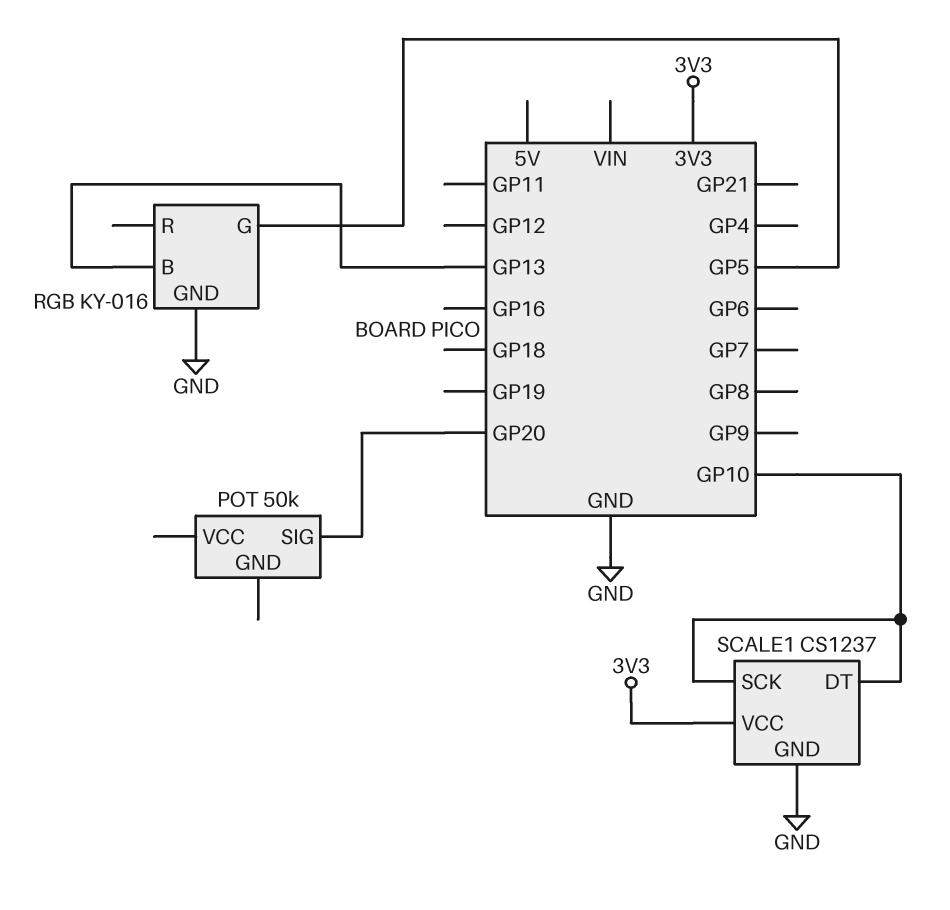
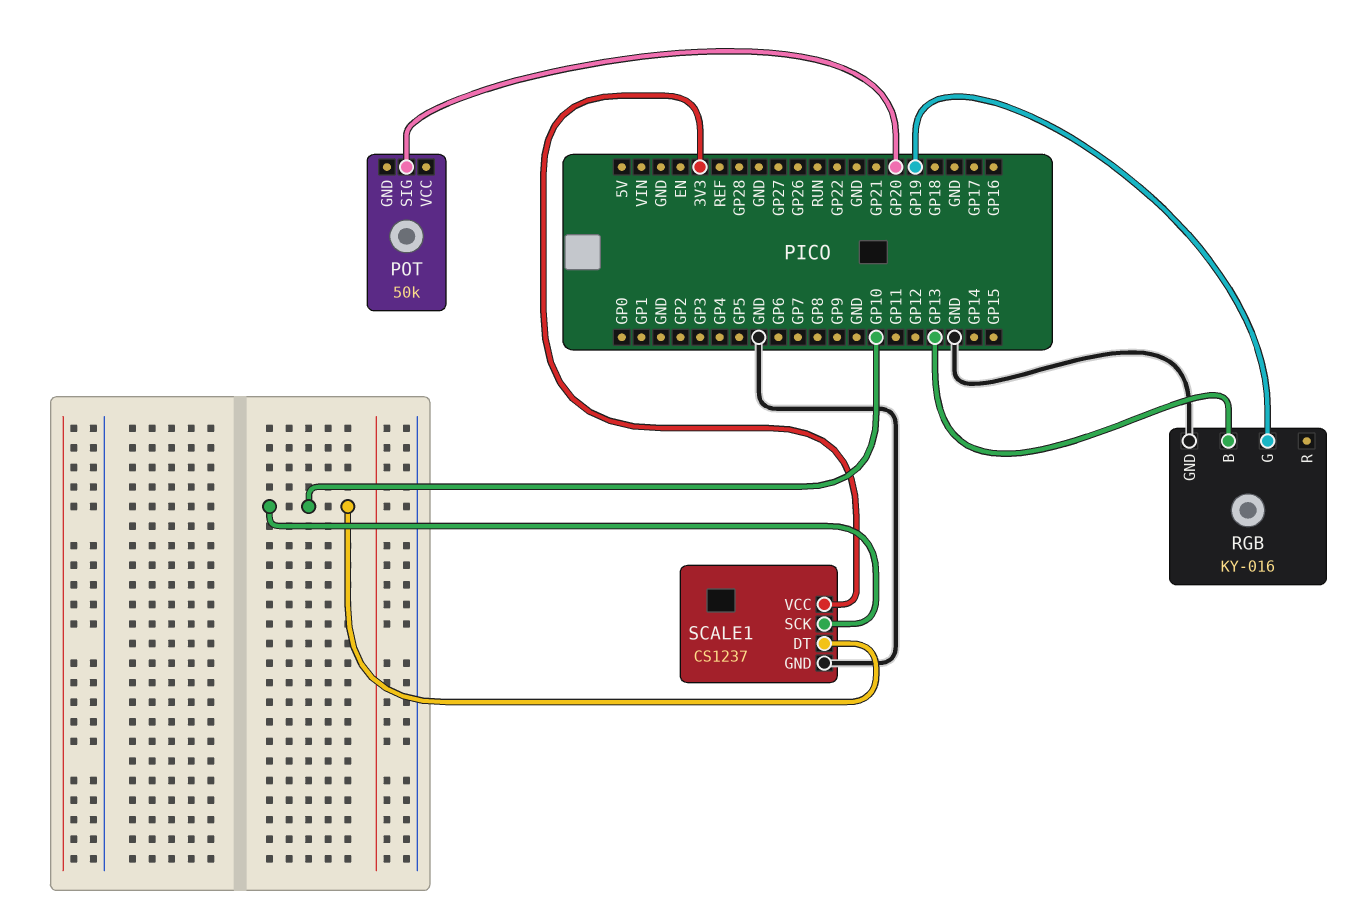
RGB pin G: GP5 -> GP19

